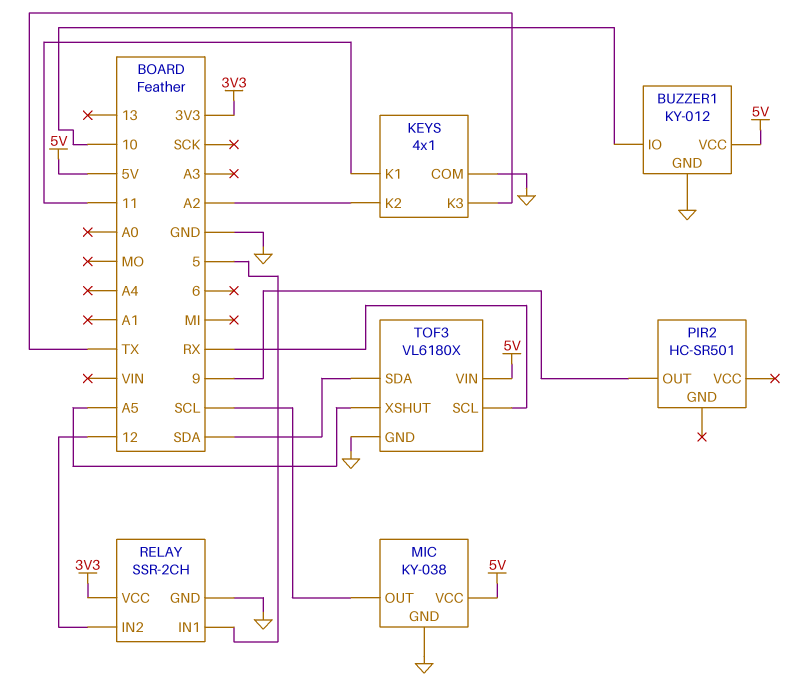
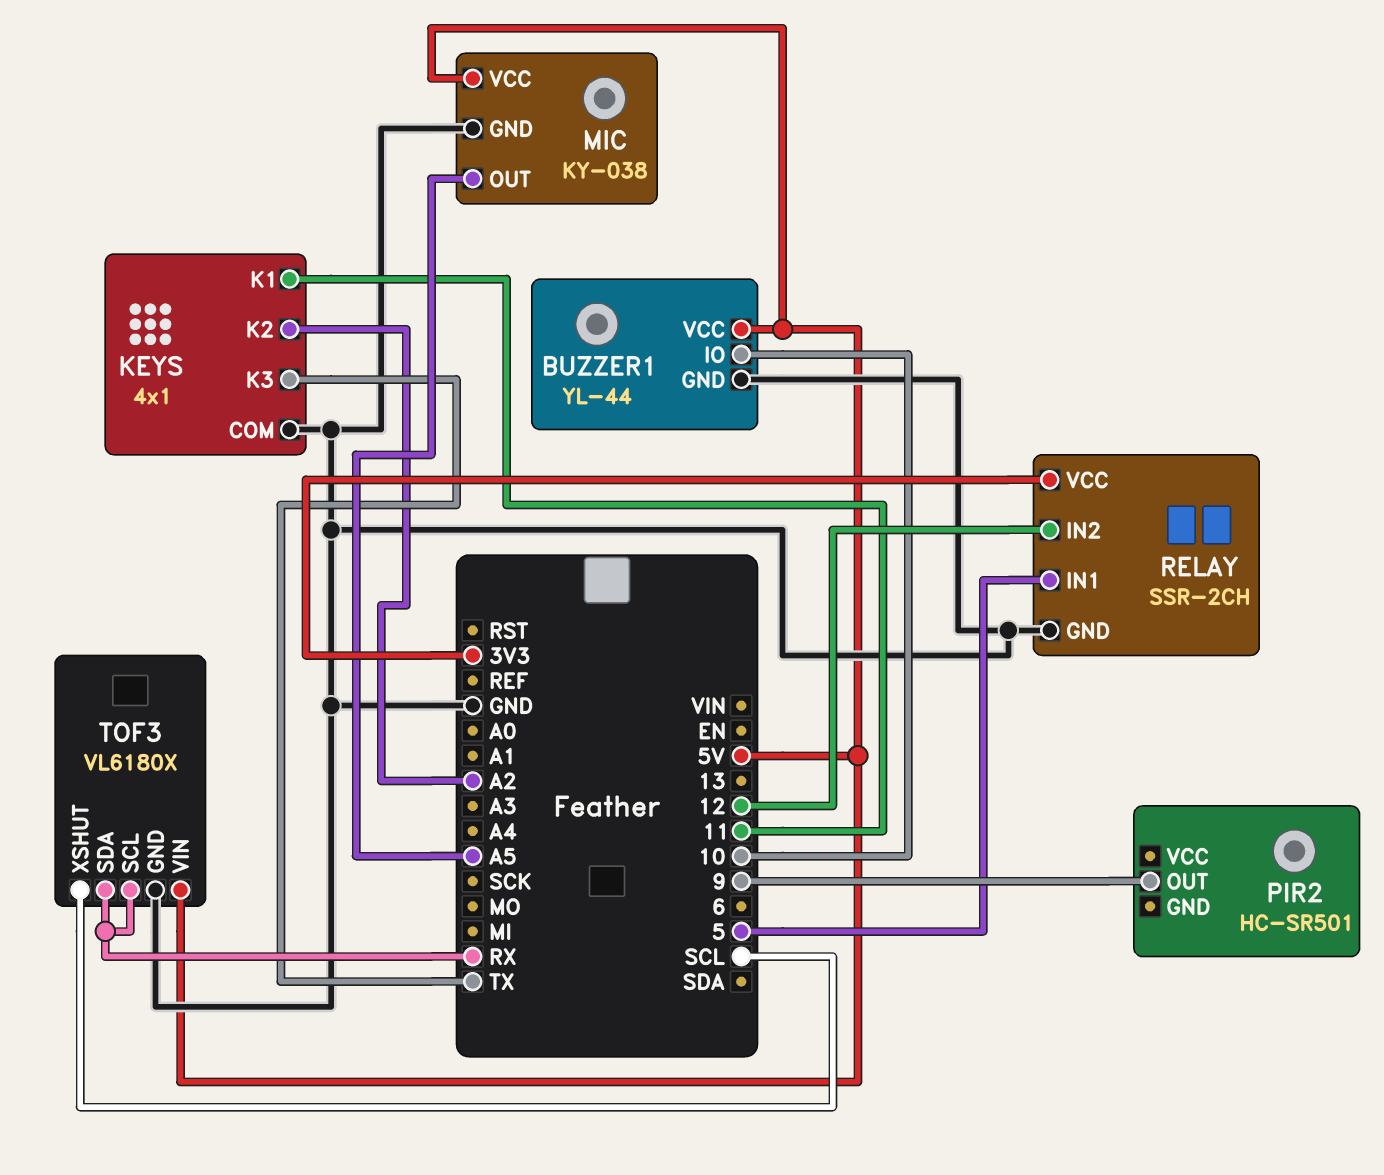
BUZZER1: KY-012 -> YL-44
MIC pin OUT: SCL -> A5
TOF3 pin SDA: SDA -> RX
TOF3 pin XSHUT: A5 -> SCL

